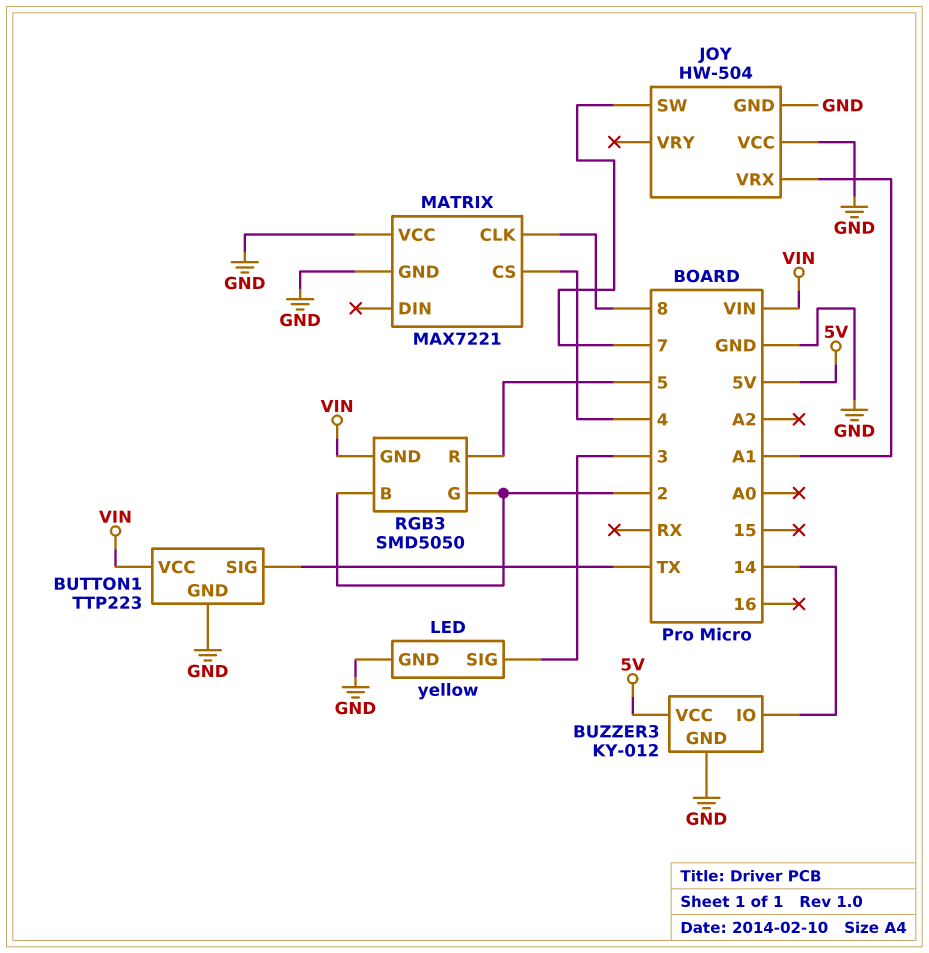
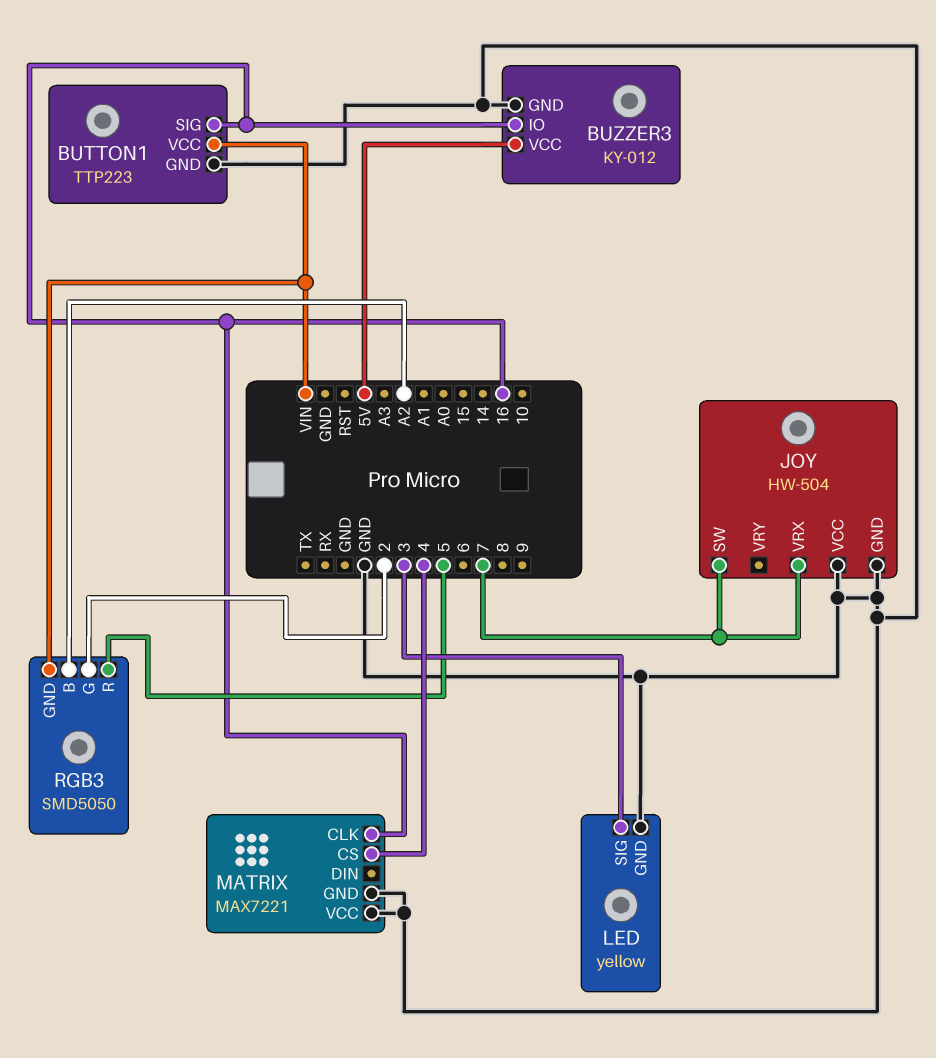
BUTTON1 pin SIG: TX -> 16
BUZZER3 pin IO: 14 -> 16
JOY pin VRX: A1 -> 7
MATRIX pin CLK: 8 -> 16
RGB3 pin B: 2 -> A2

